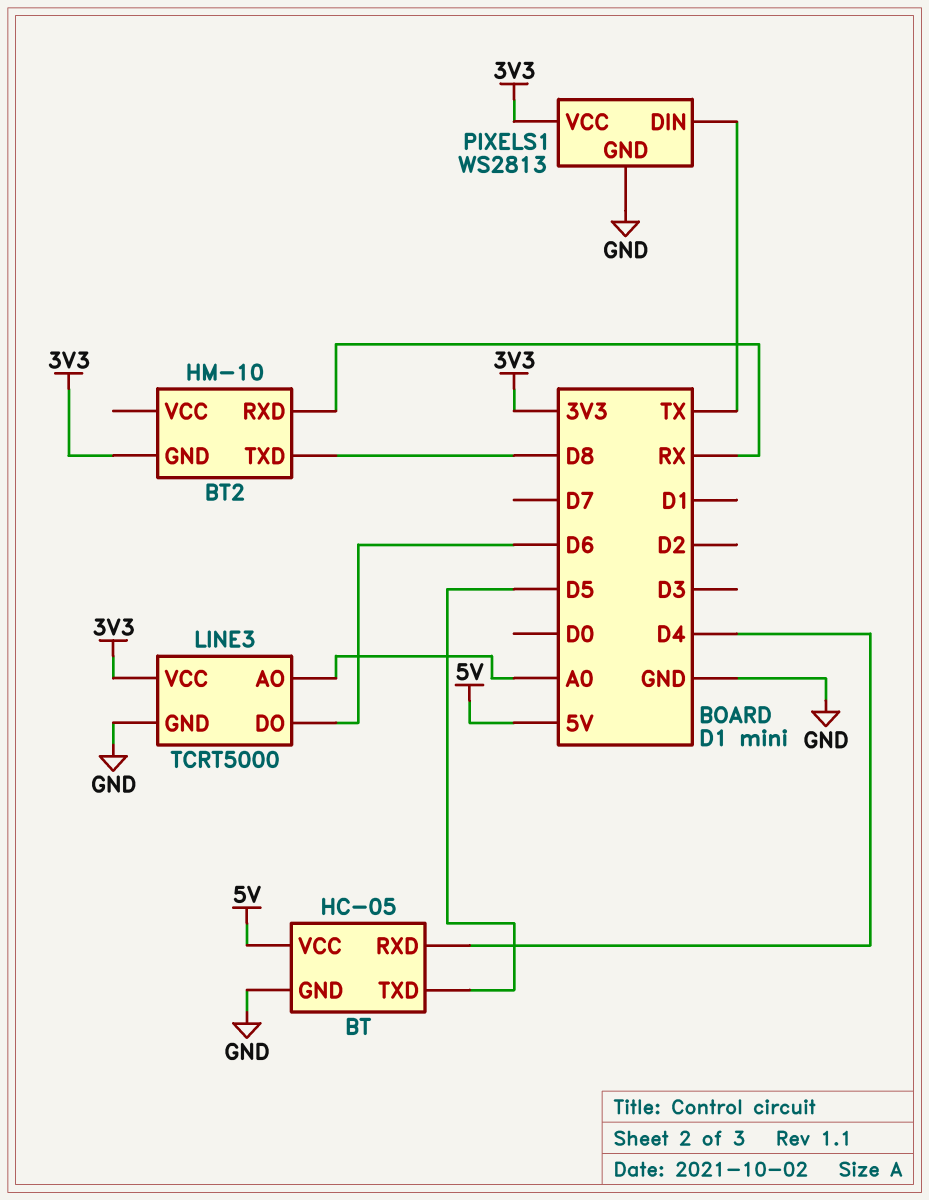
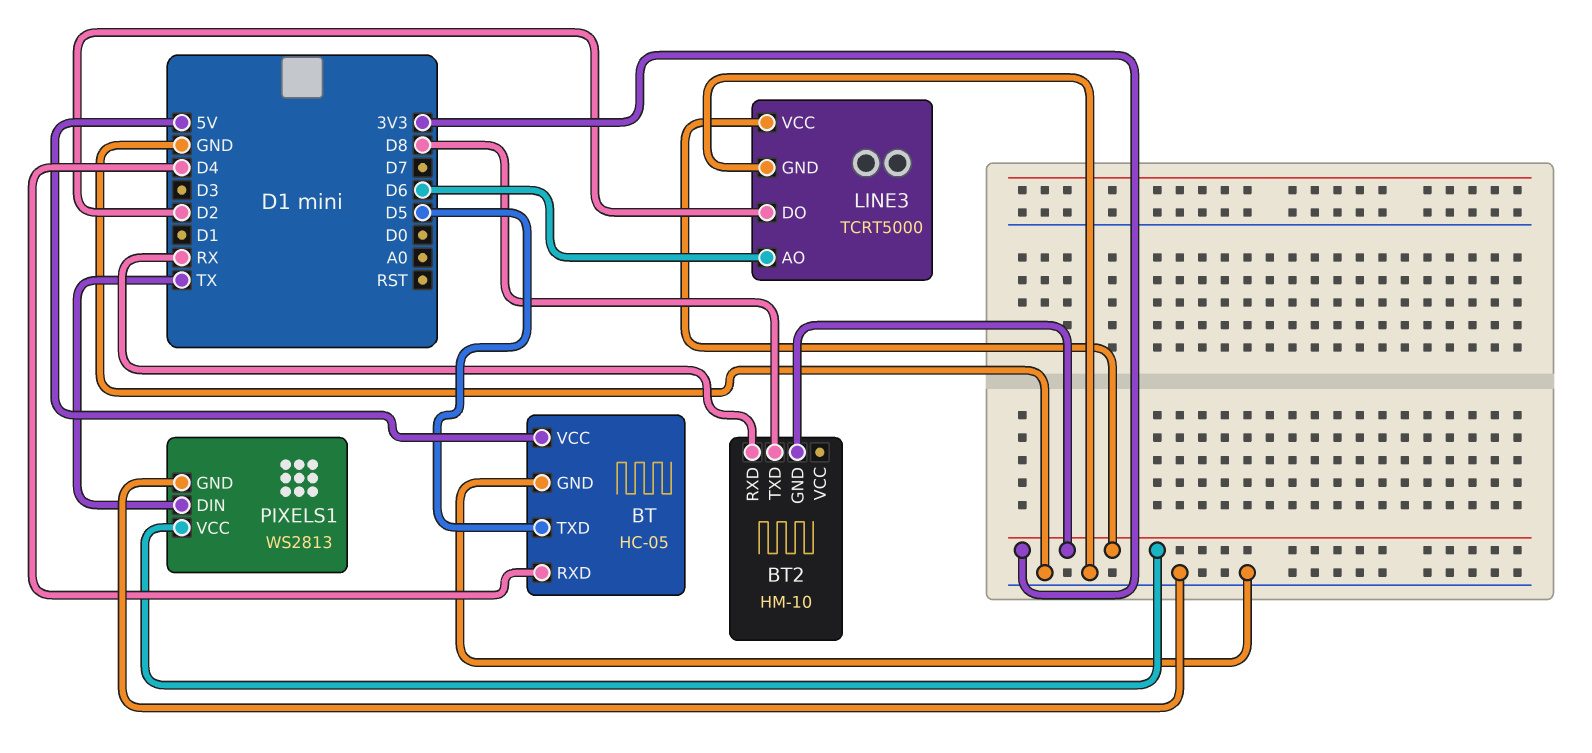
LINE3 pin AO: A0 -> D6
LINE3 pin DO: D6 -> D2

